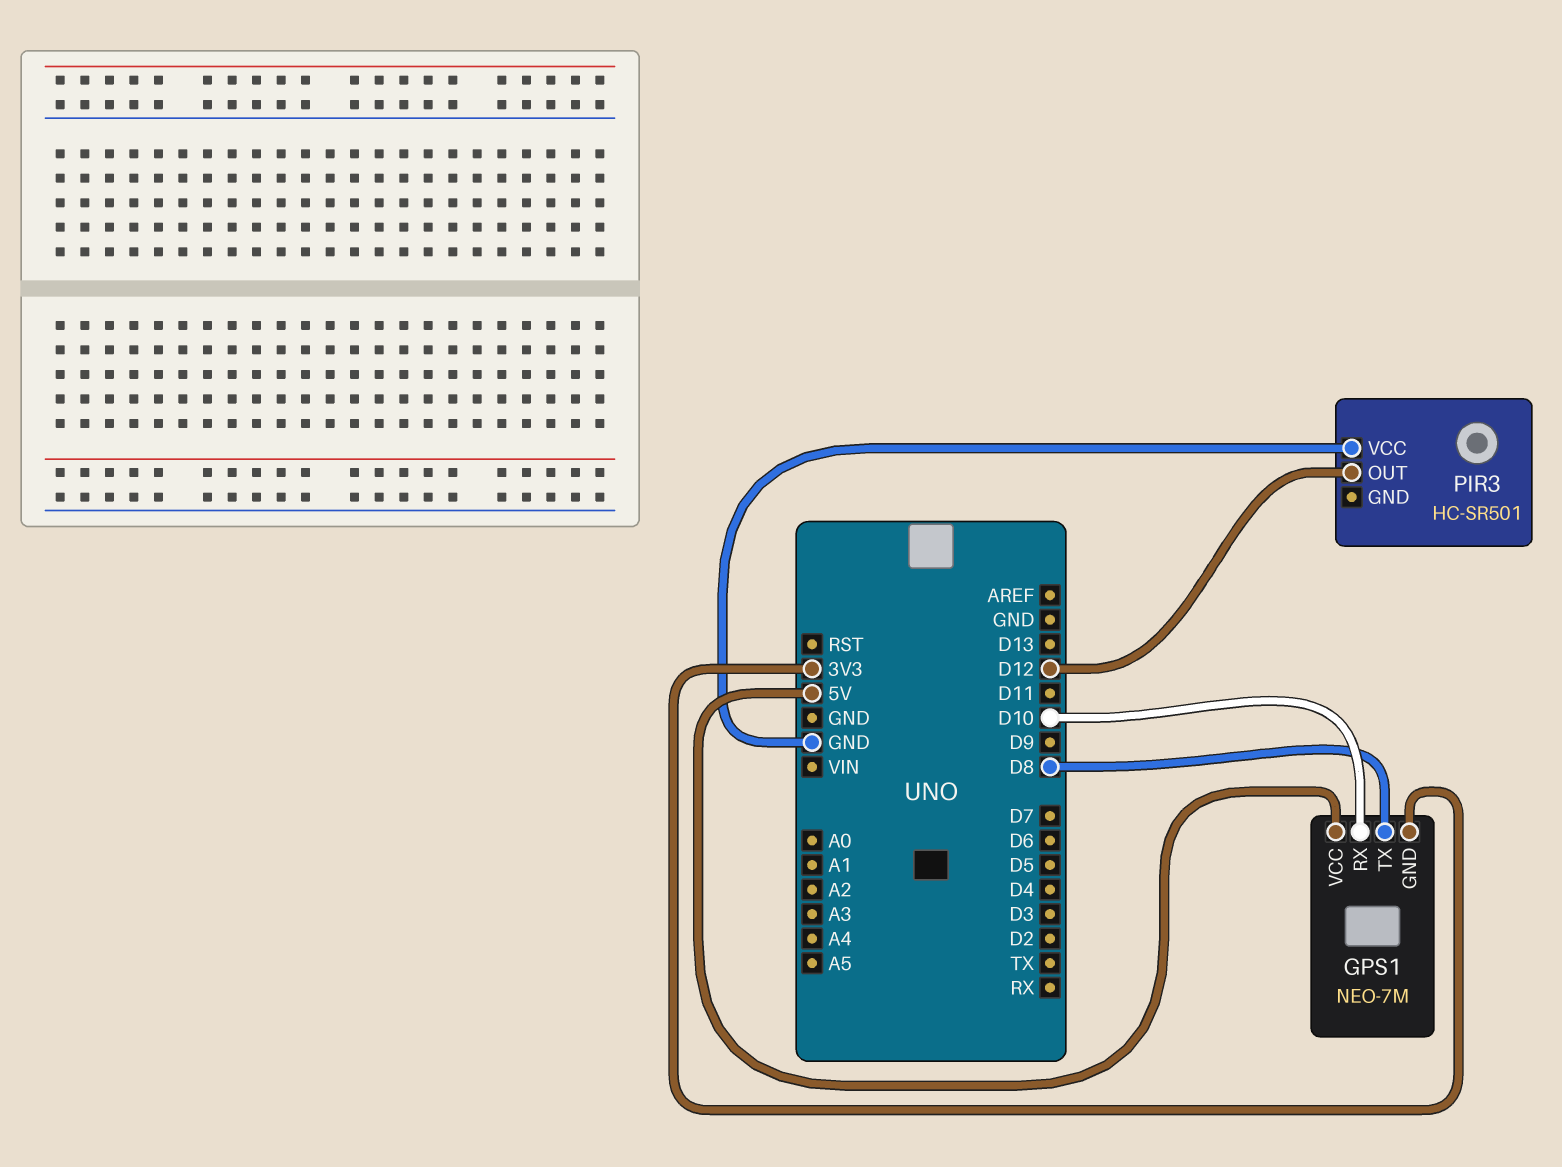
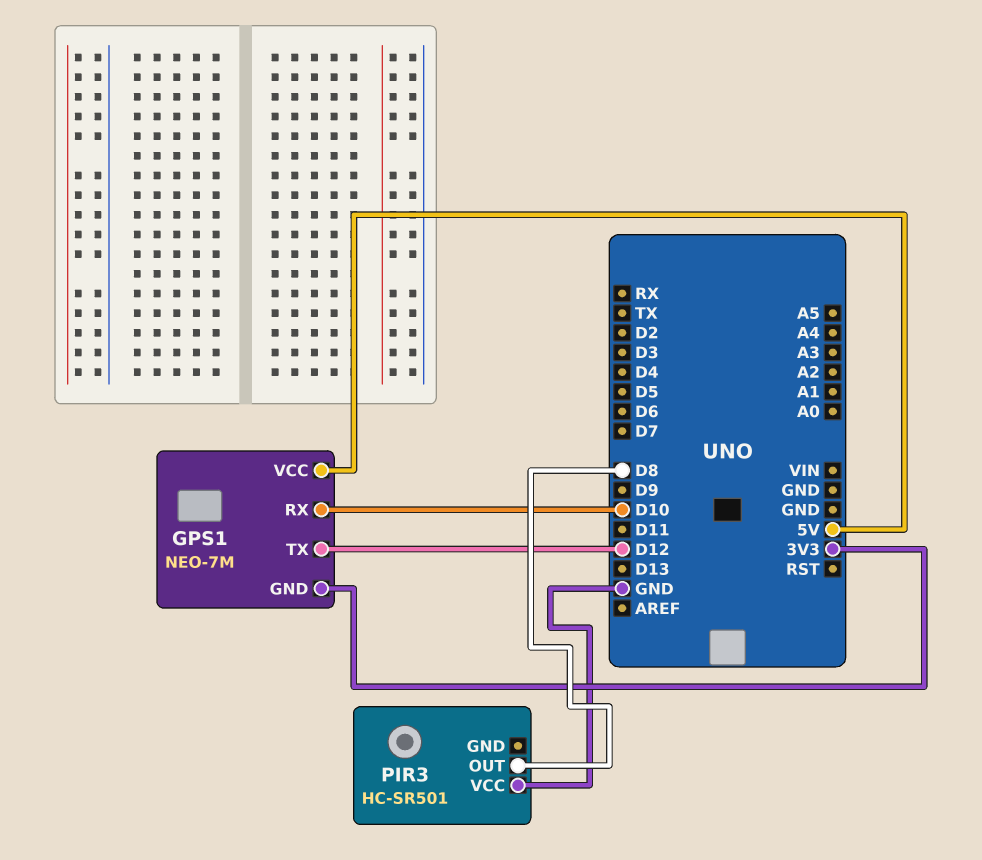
GPS1 pin TX: D8 -> D12
PIR3 pin OUT: D12 -> D8

